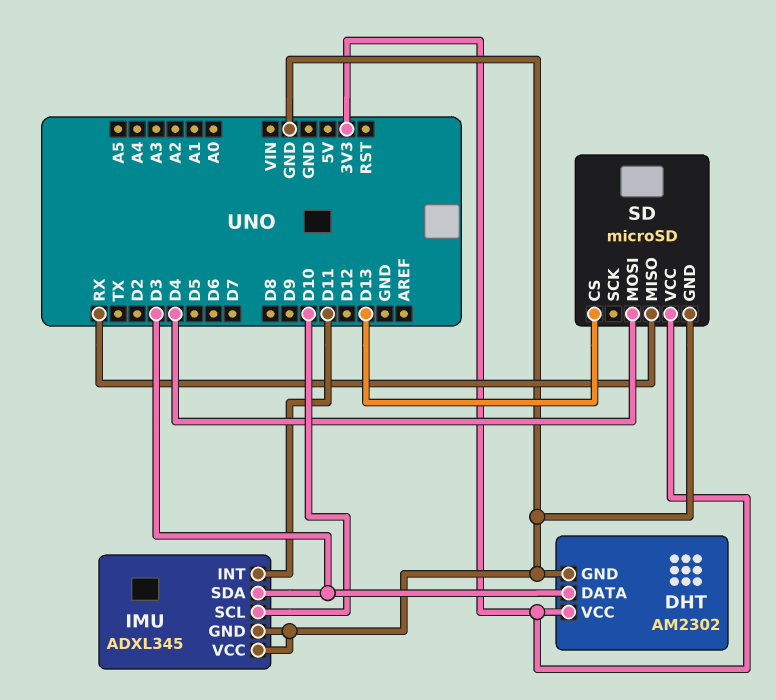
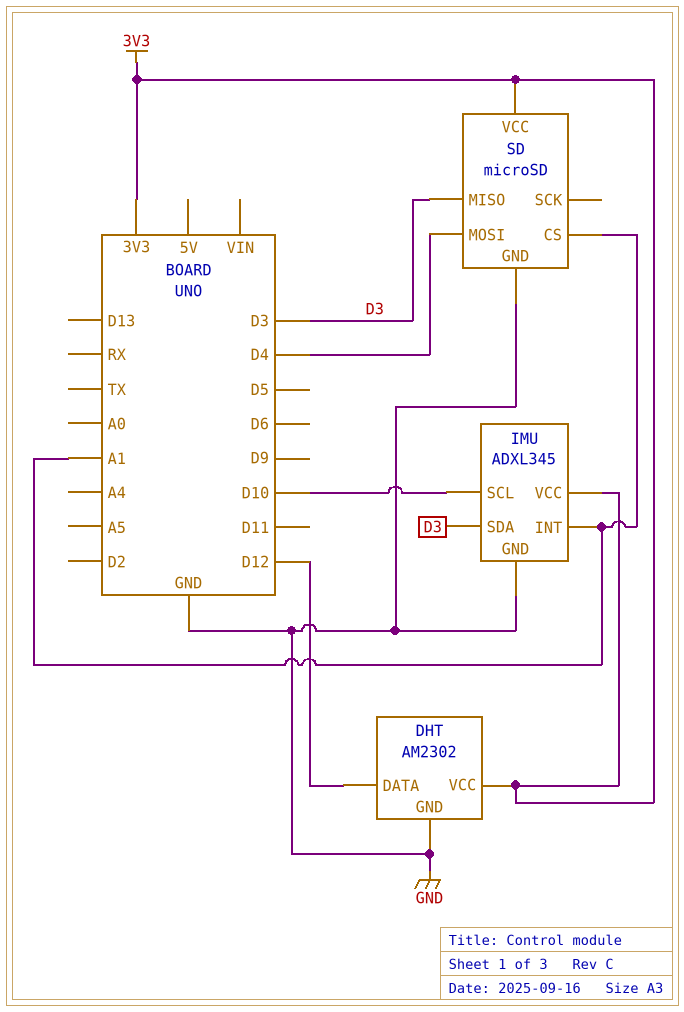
DHT pin DATA: D3 -> D12
IMU pin INT: D11 -> A1
IMU pin VCC: GND -> 3V3
SD pin CS: D13 -> A1
SD pin MISO: RX -> D3

